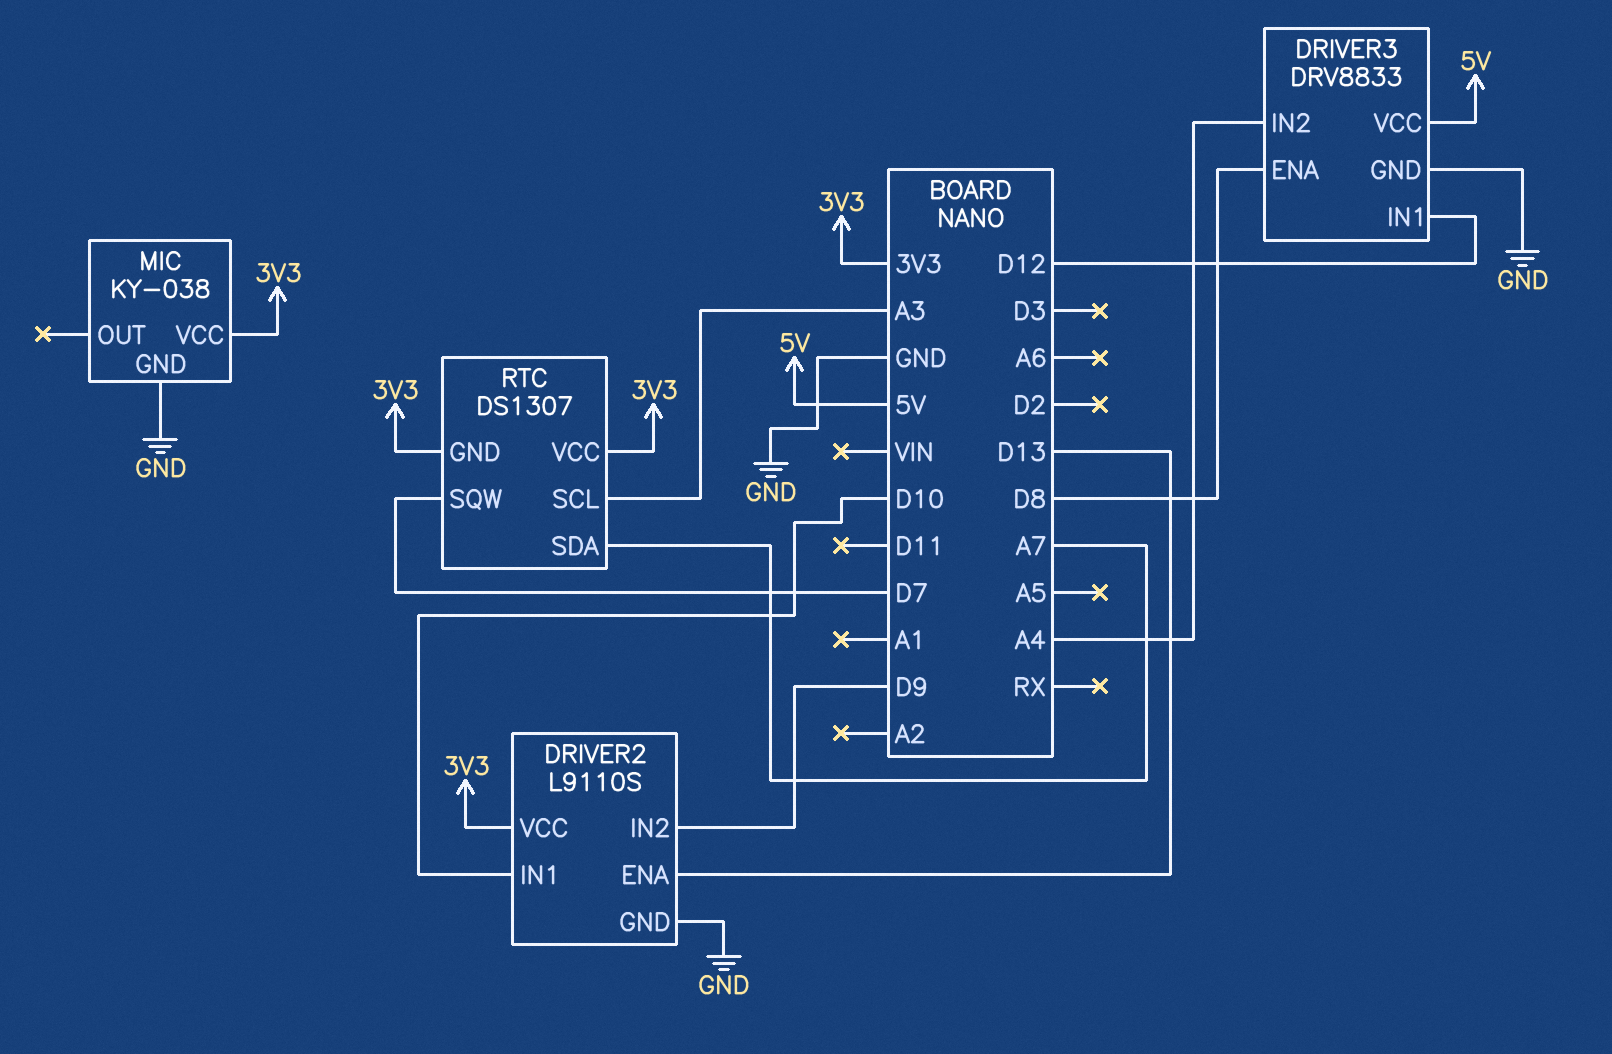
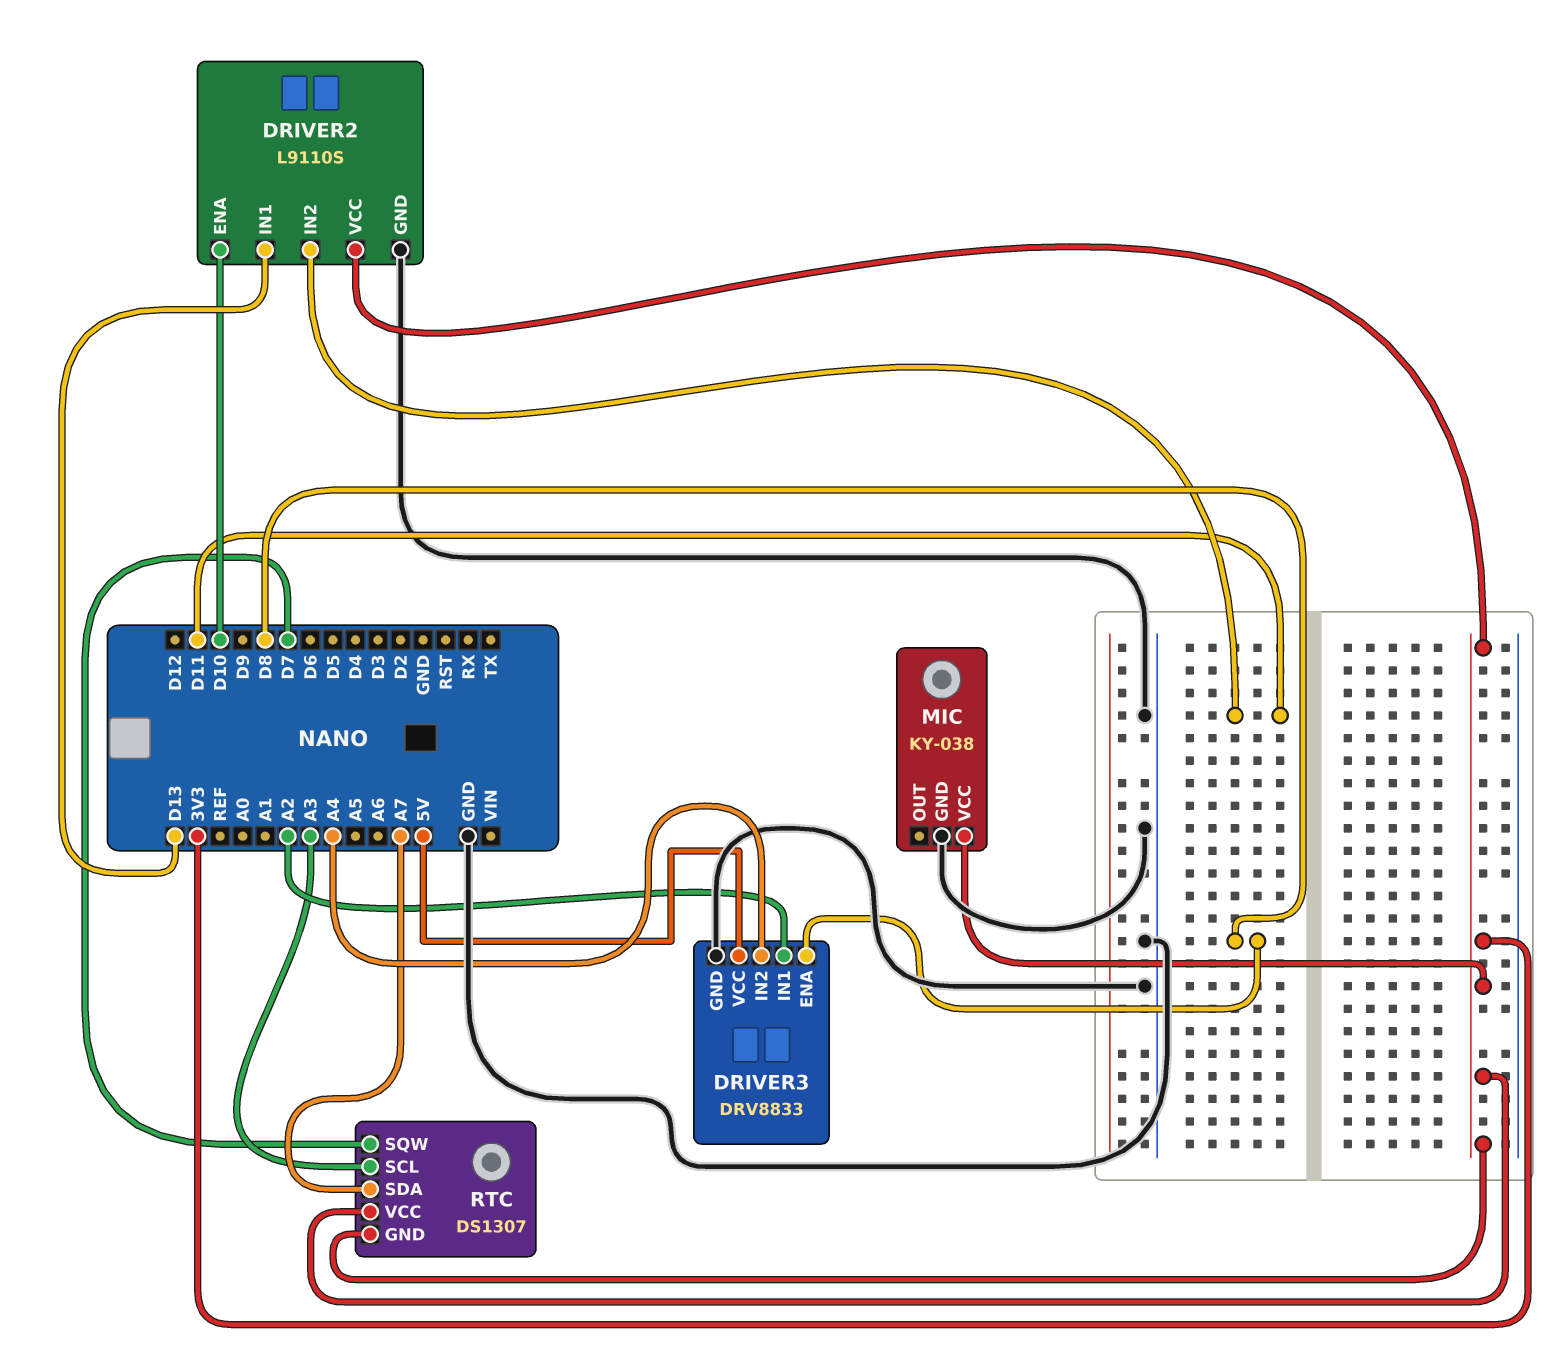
DRIVER2 pin ENA: D13 -> D10
DRIVER2 pin IN1: D10 -> D13
DRIVER2 pin IN2: D9 -> D11
DRIVER3 pin IN1: D12 -> A2

